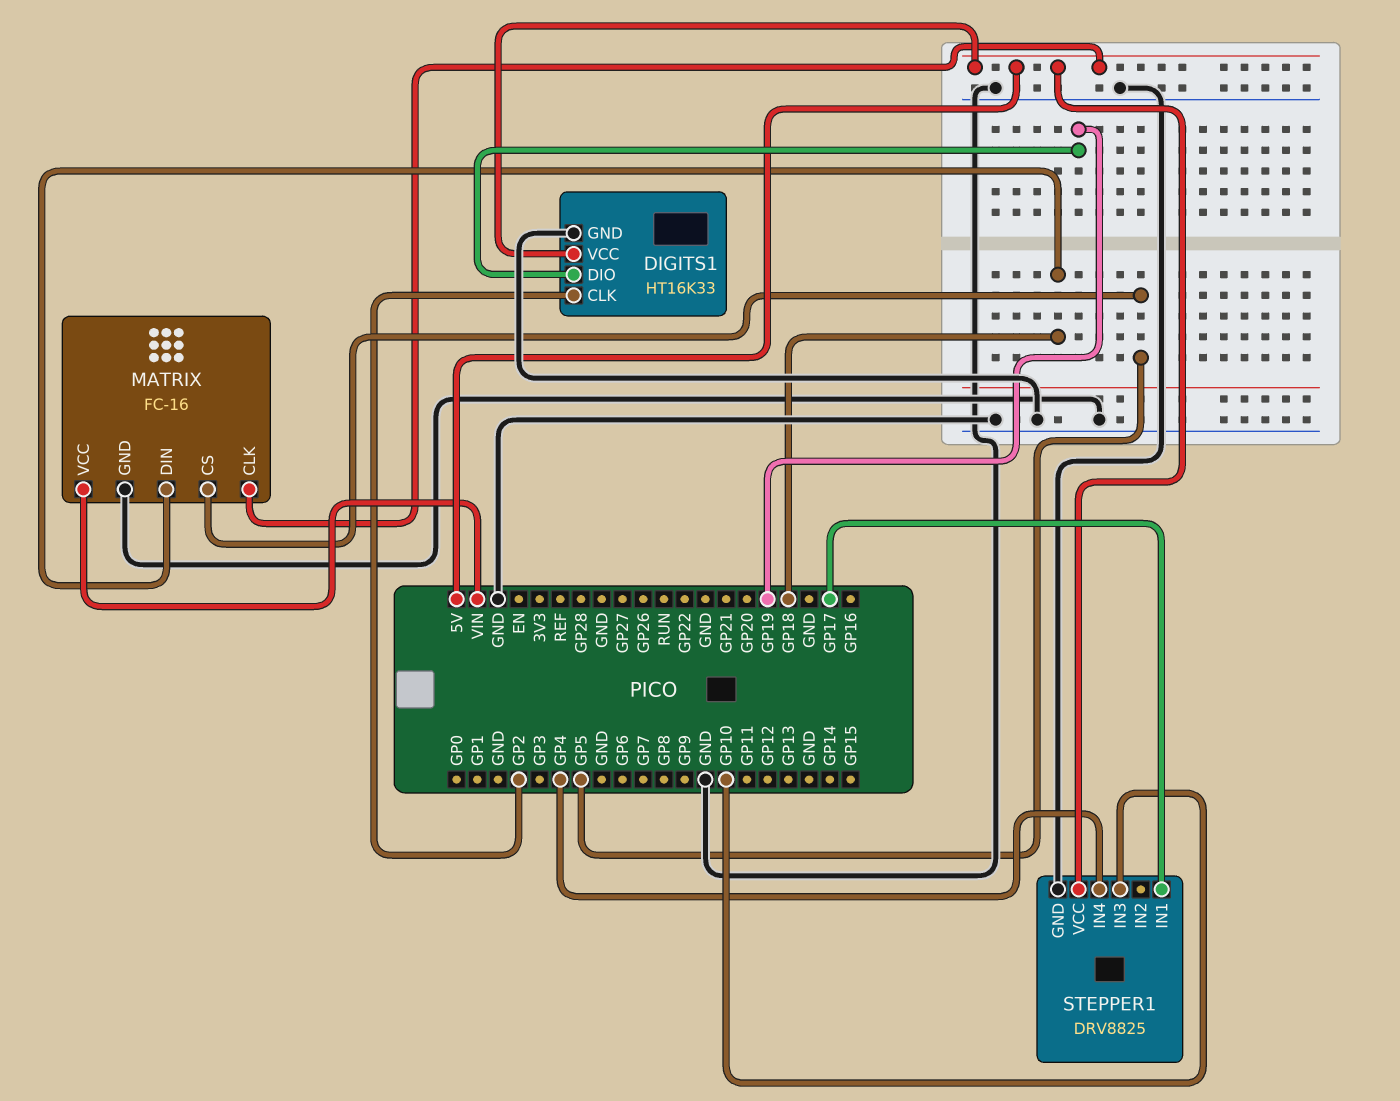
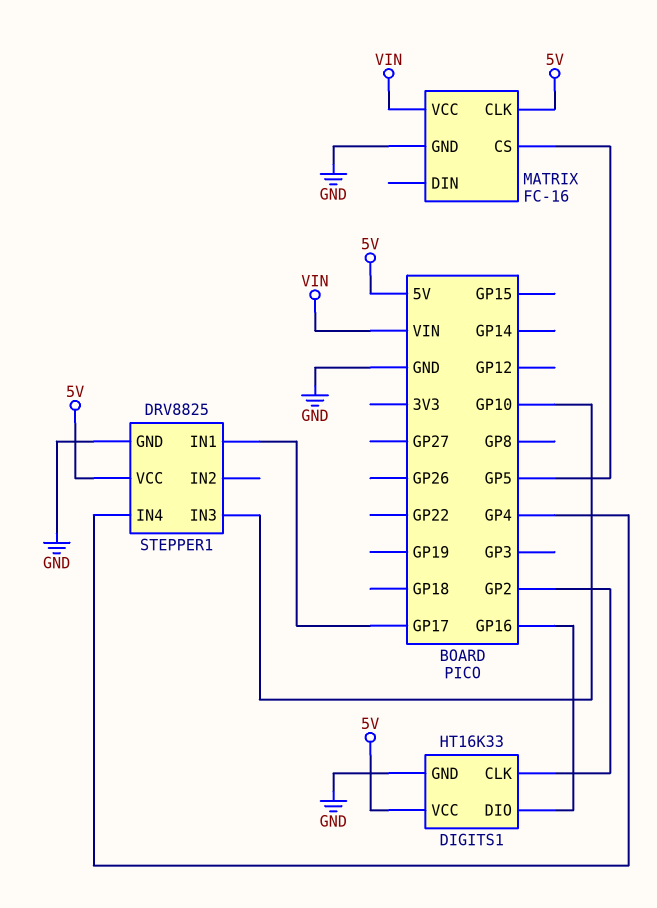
DIGITS1 pin DIO: GP19 -> GP16
MATRIX pin DIN: GP18 -> none

